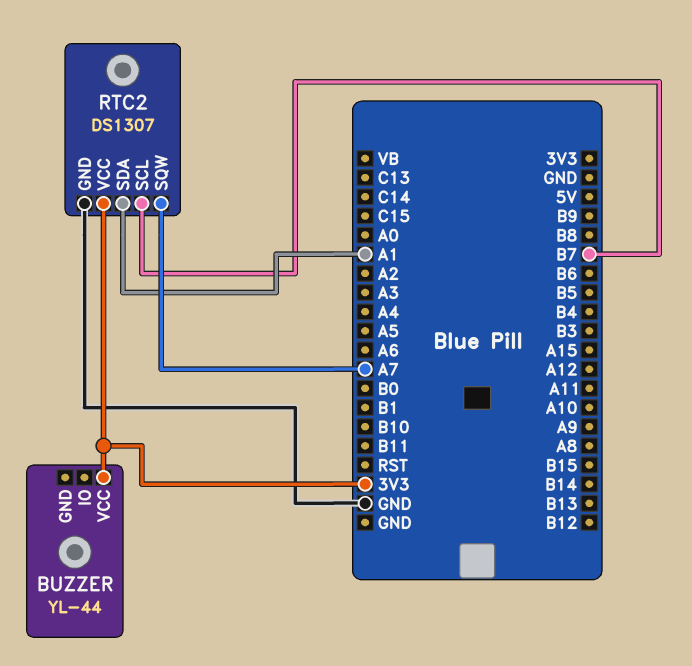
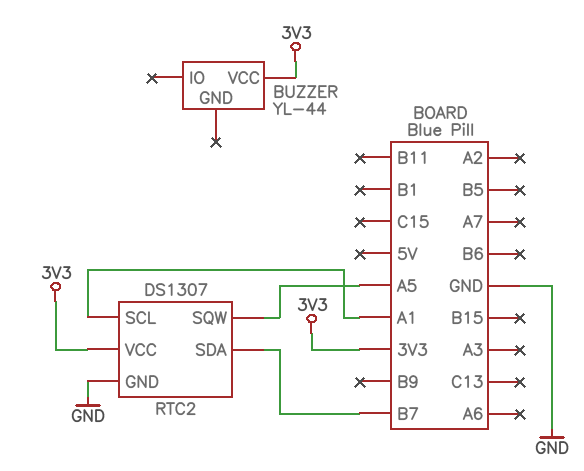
RTC2 pin SCL: B7 -> A1
RTC2 pin SDA: A1 -> B7
RTC2 pin SQW: A7 -> A5

